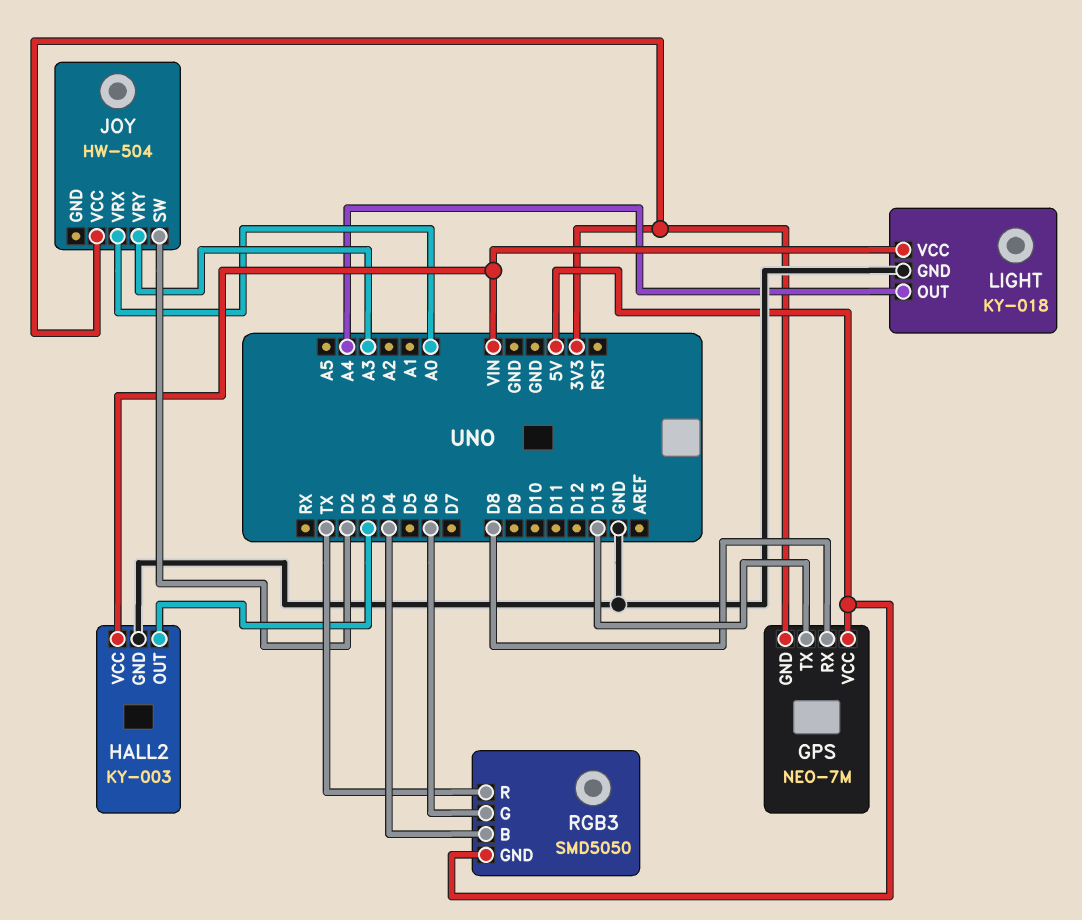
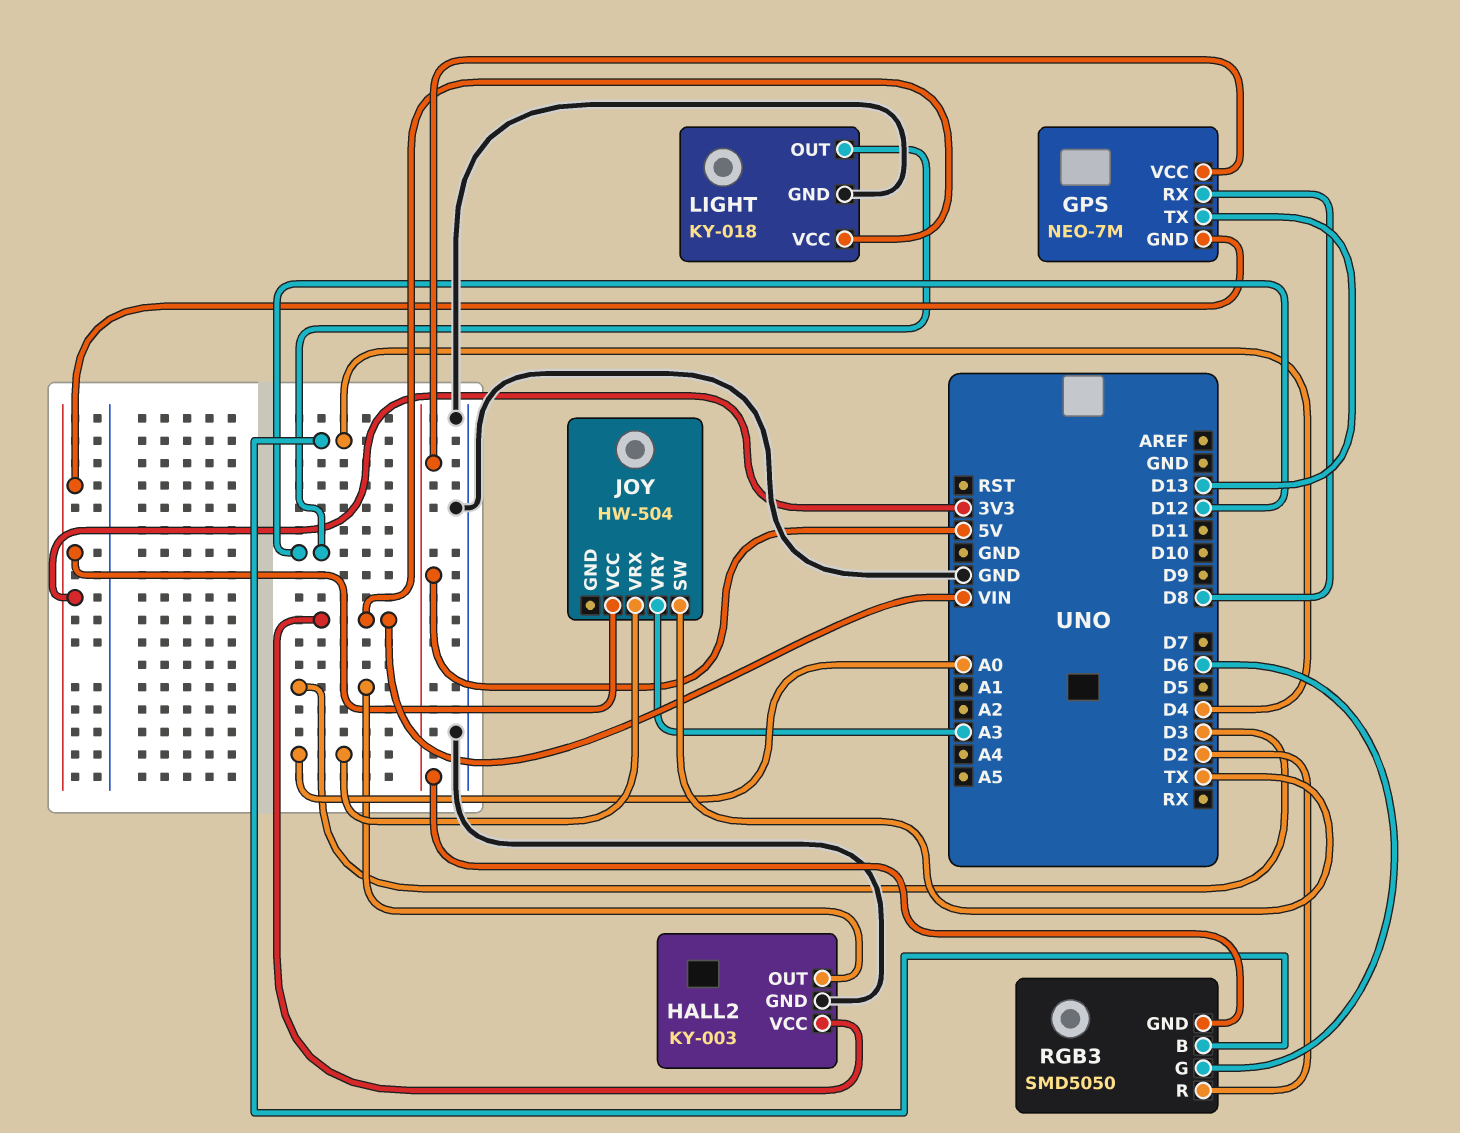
JOY pin SW: D2 -> TX
LIGHT pin OUT: A4 -> D12
RGB3 pin R: TX -> D2

